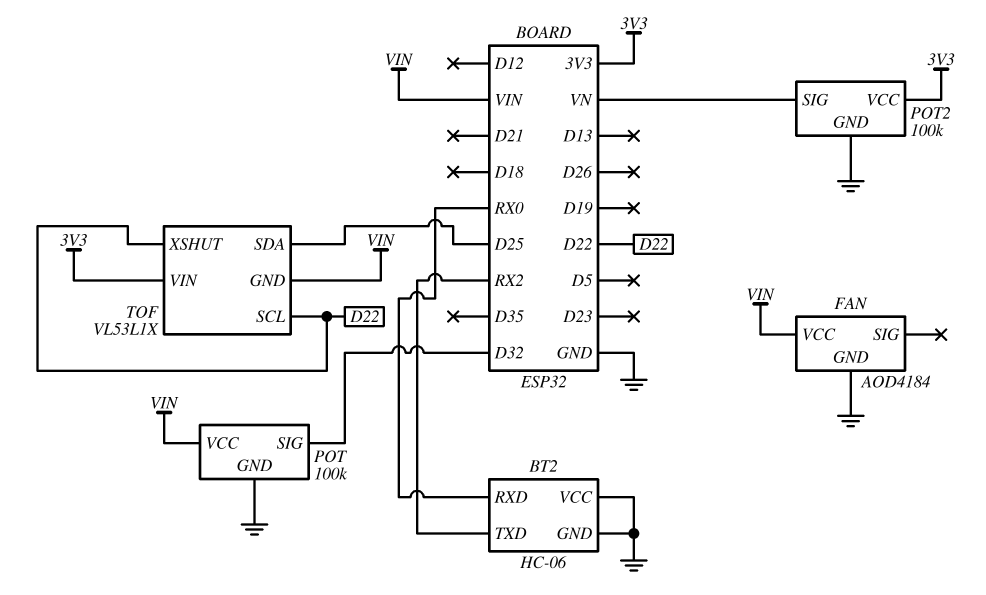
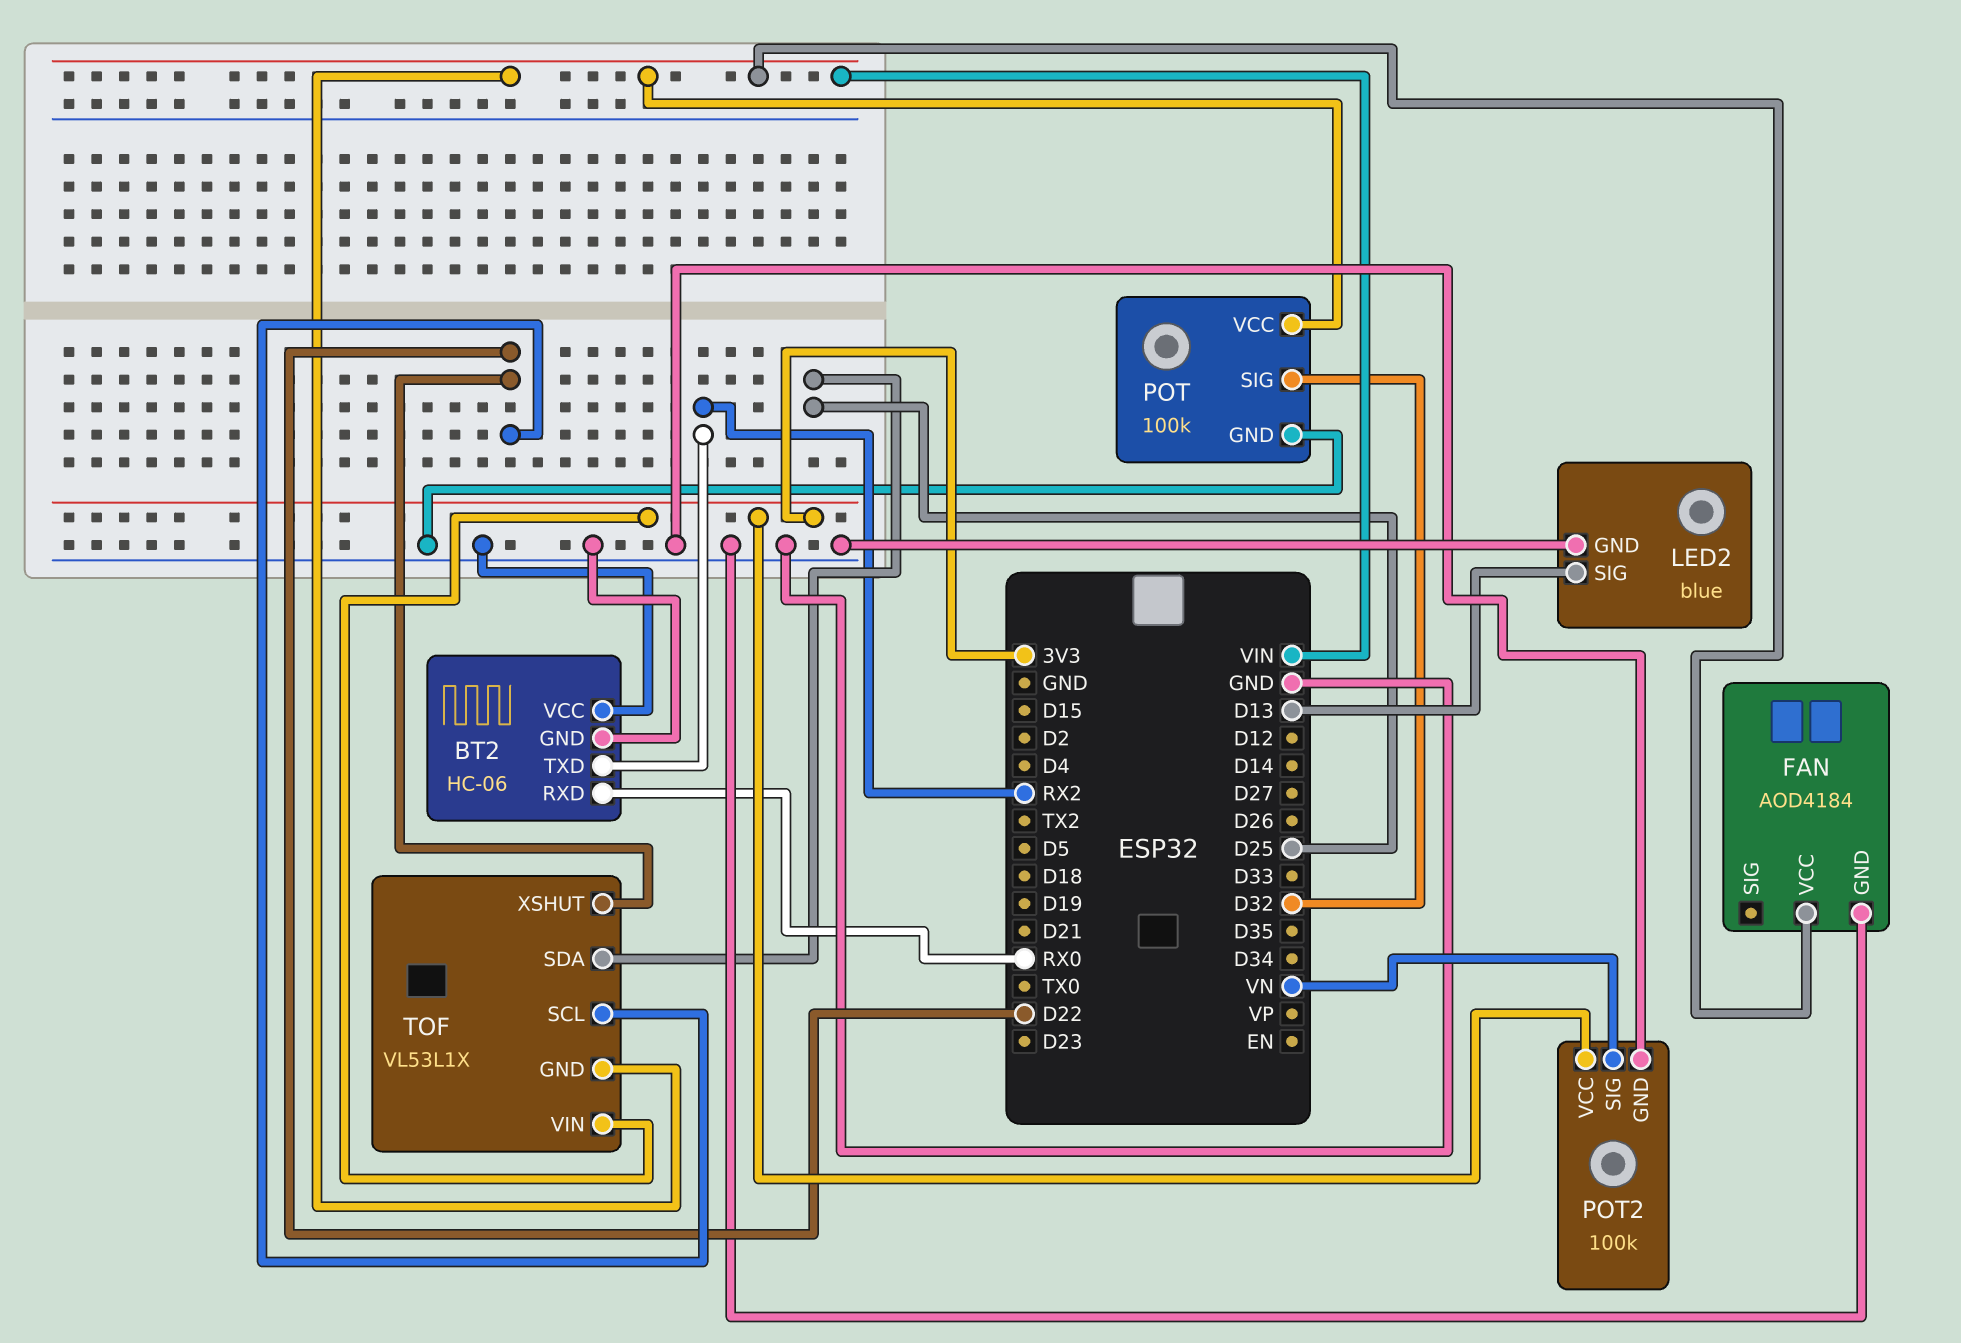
LED2: none -> blue
LED2 pin GND: none -> GND
LED2 pin SIG: none -> D13

